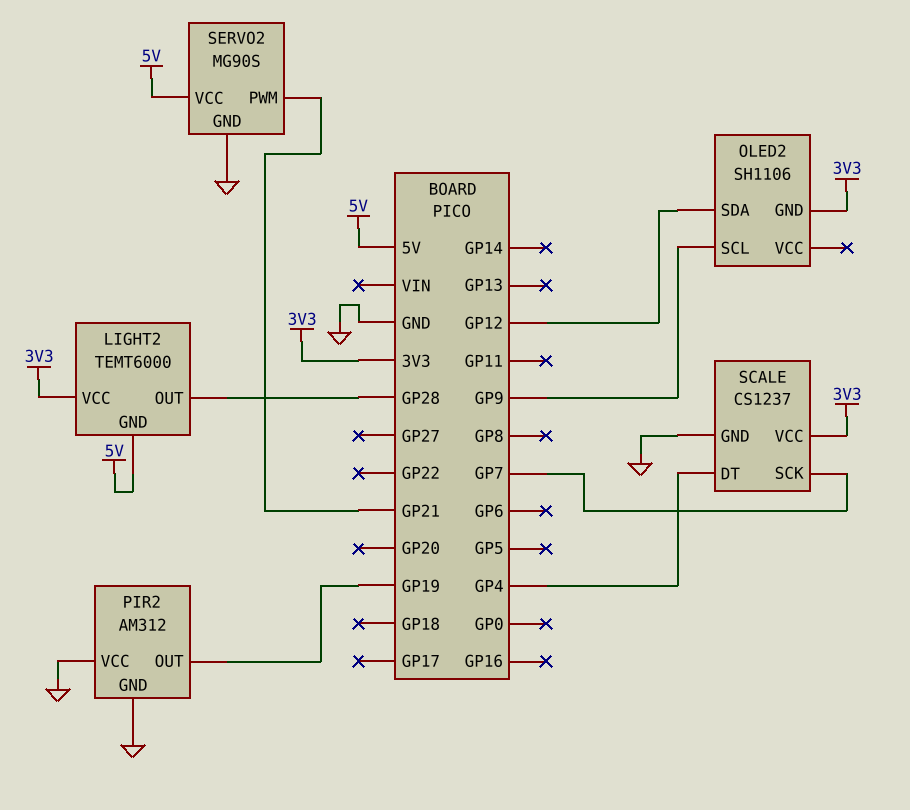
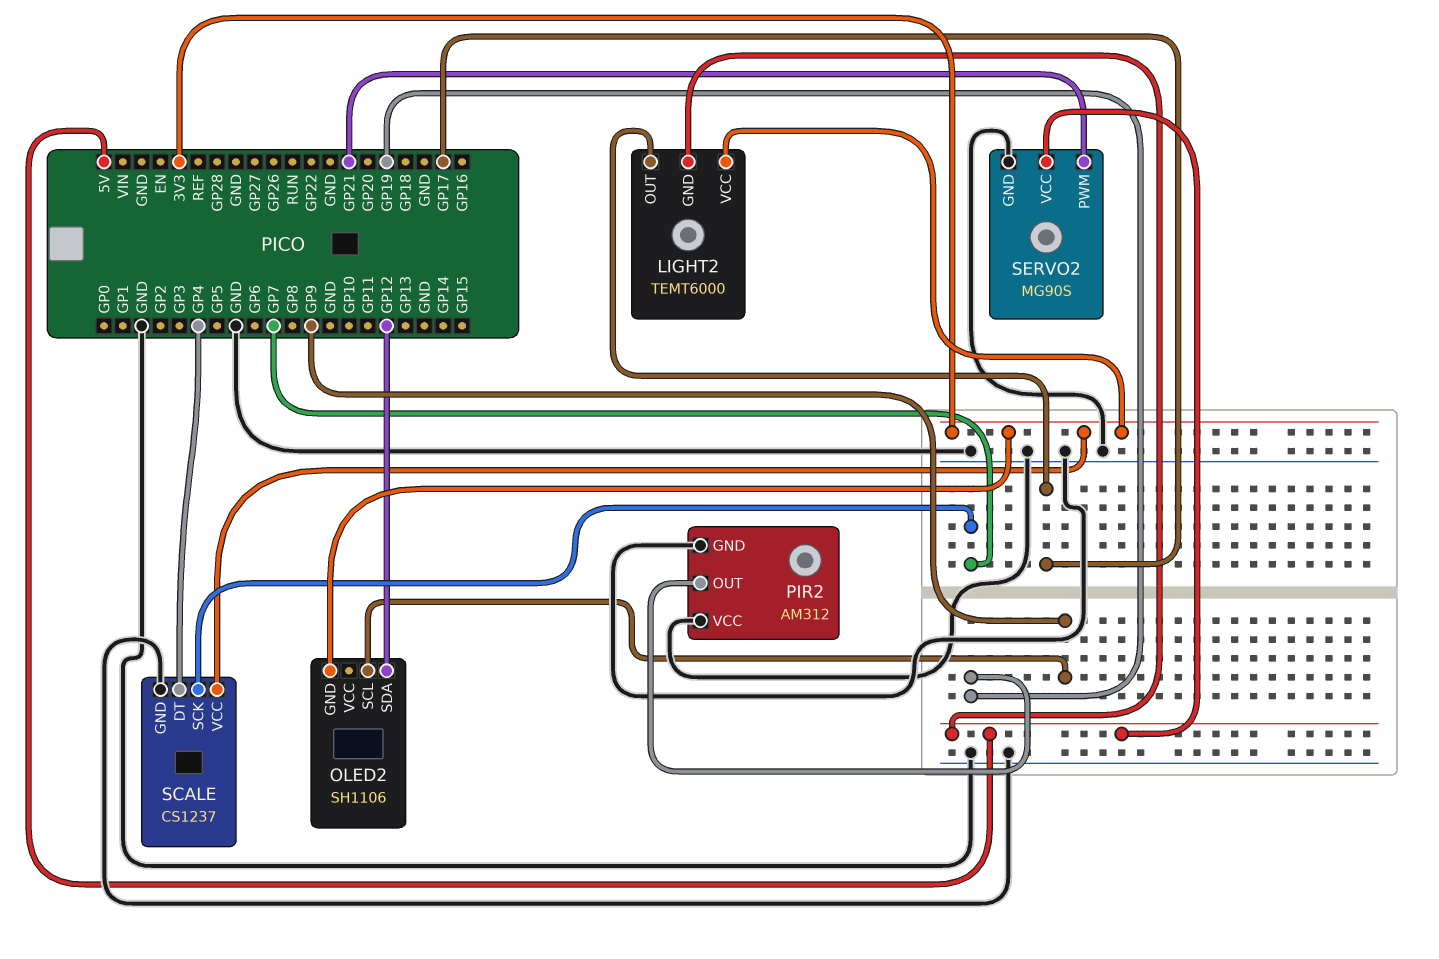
LIGHT2 pin OUT: GP28 -> GP17

